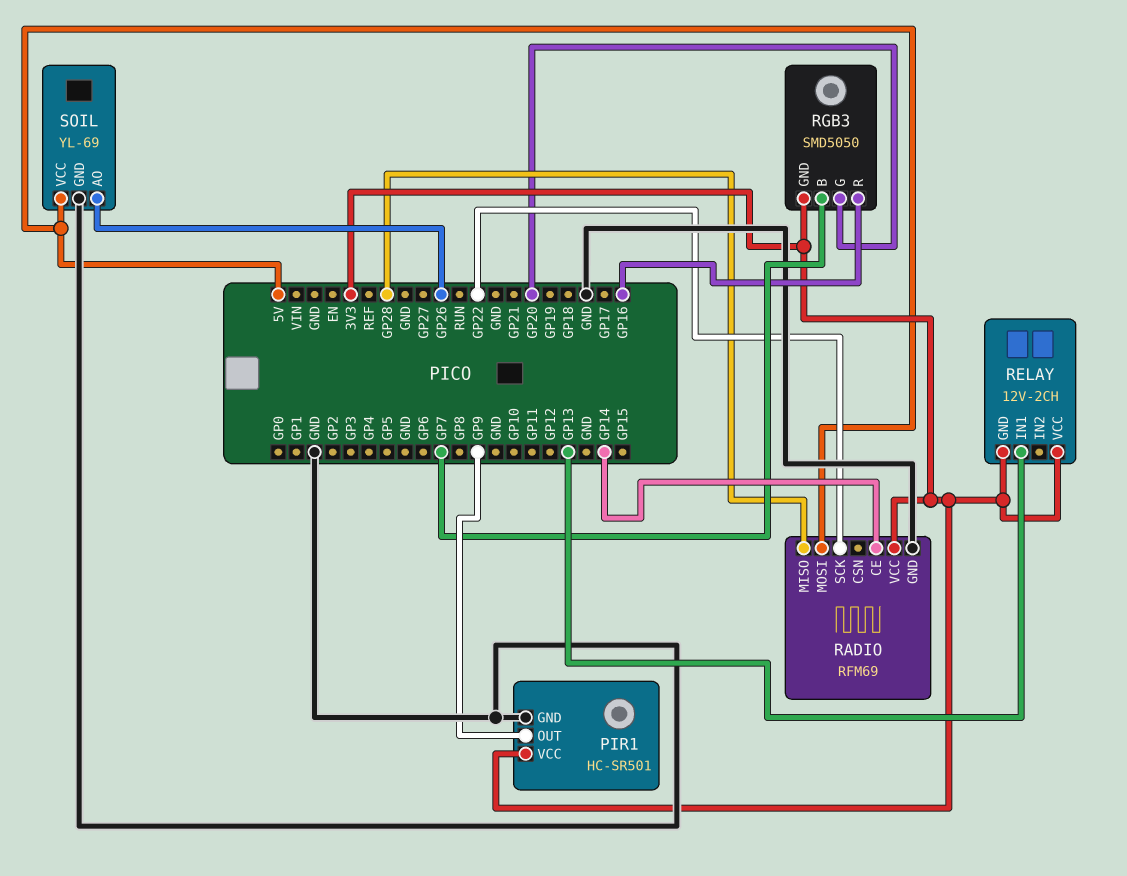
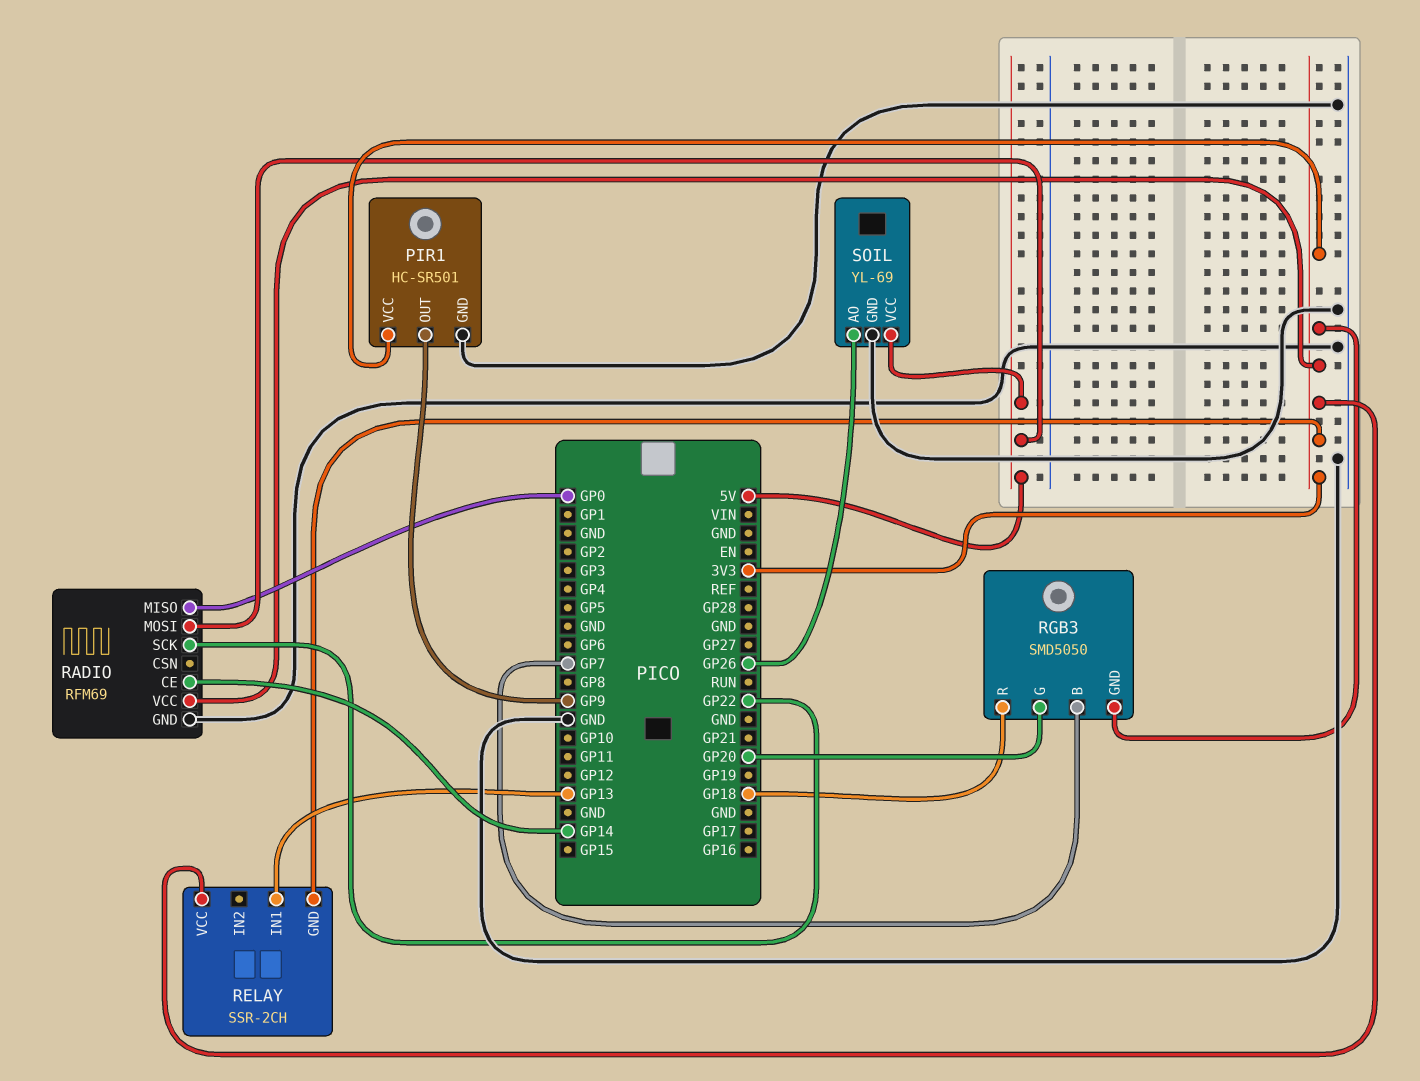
RADIO pin MISO: GP28 -> GP0
RELAY: 12V-2CH -> SSR-2CH
RGB3 pin R: GP16 -> GP18

